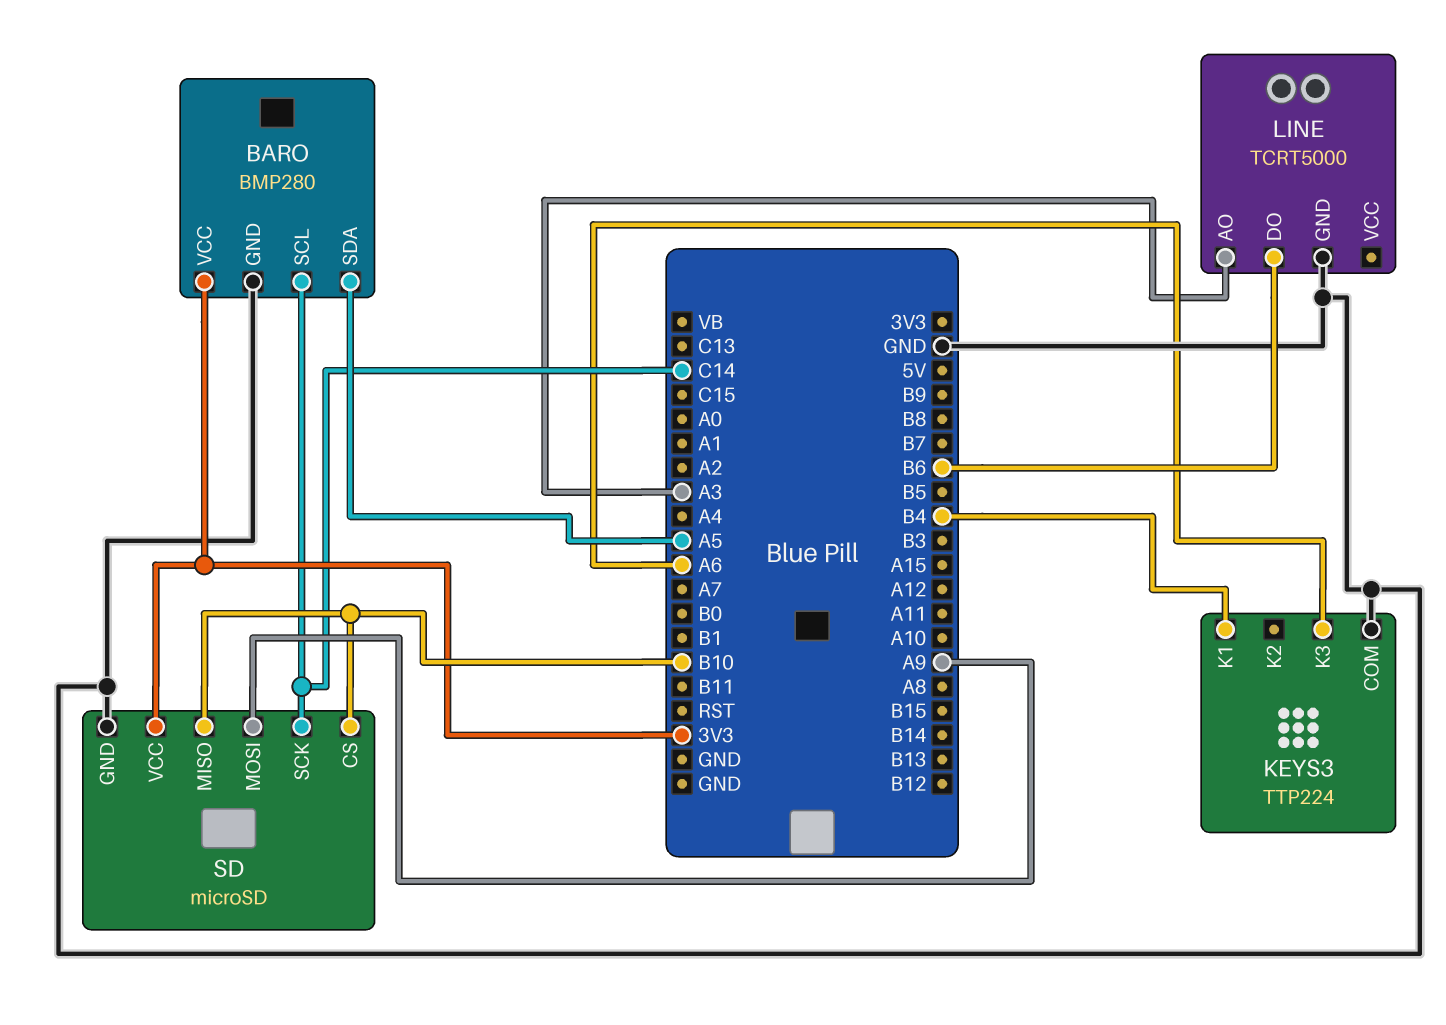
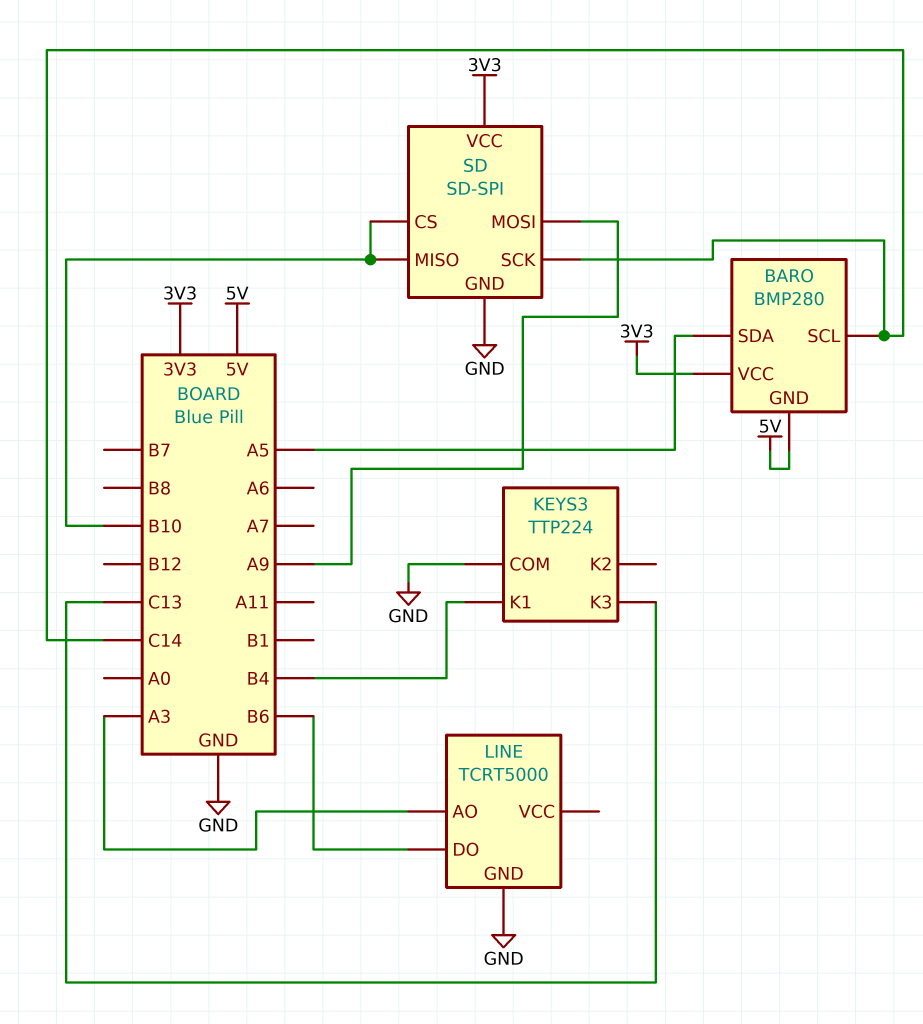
BARO pin GND: GND -> 5V
KEYS3 pin K3: A6 -> C13
SD: microSD -> SD-SPI

